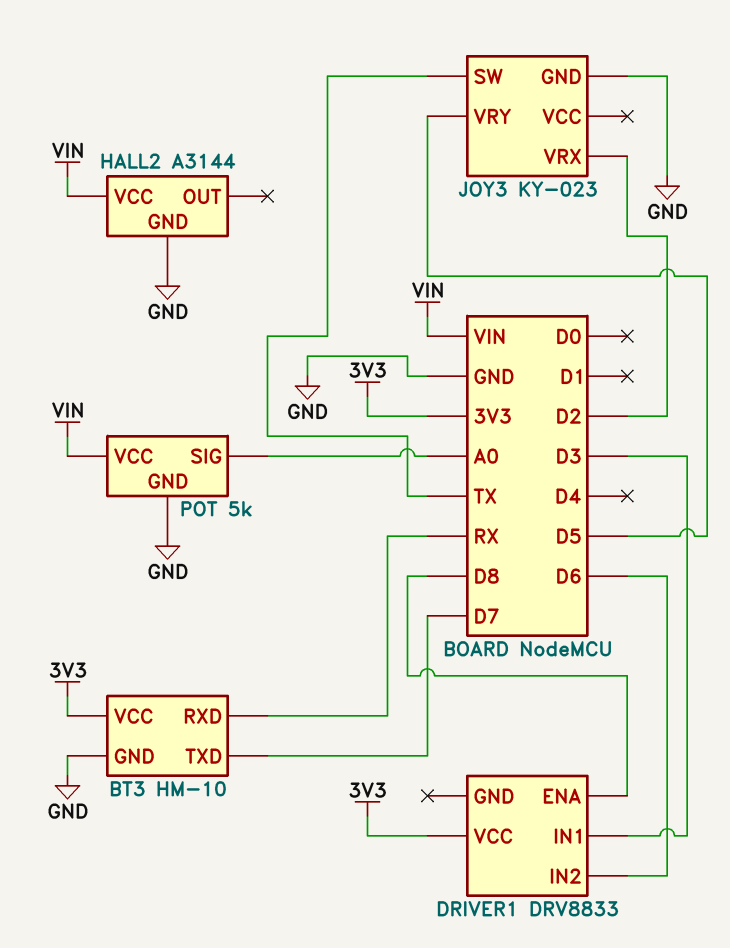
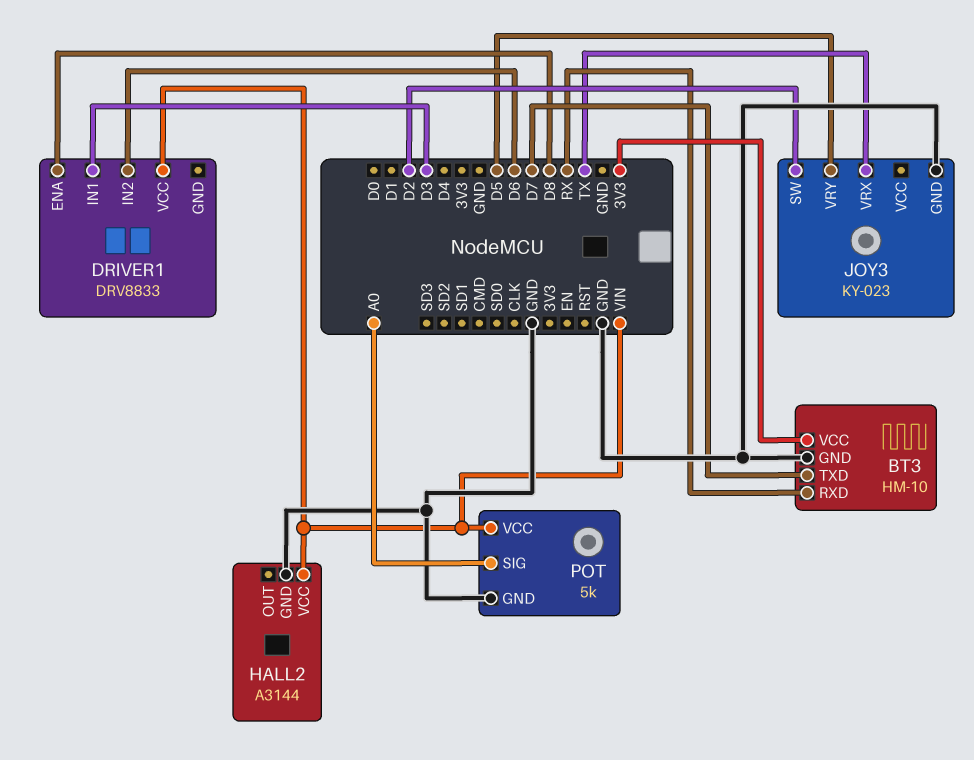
DRIVER1 pin VCC: 3V3 -> VIN
JOY3 pin SW: TX -> D2
JOY3 pin VRX: D2 -> TX

